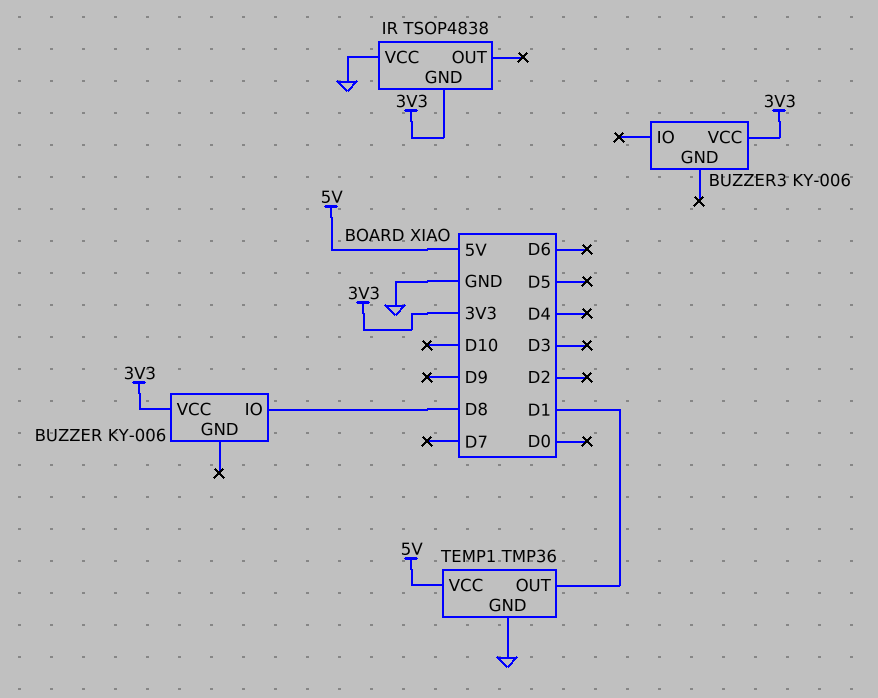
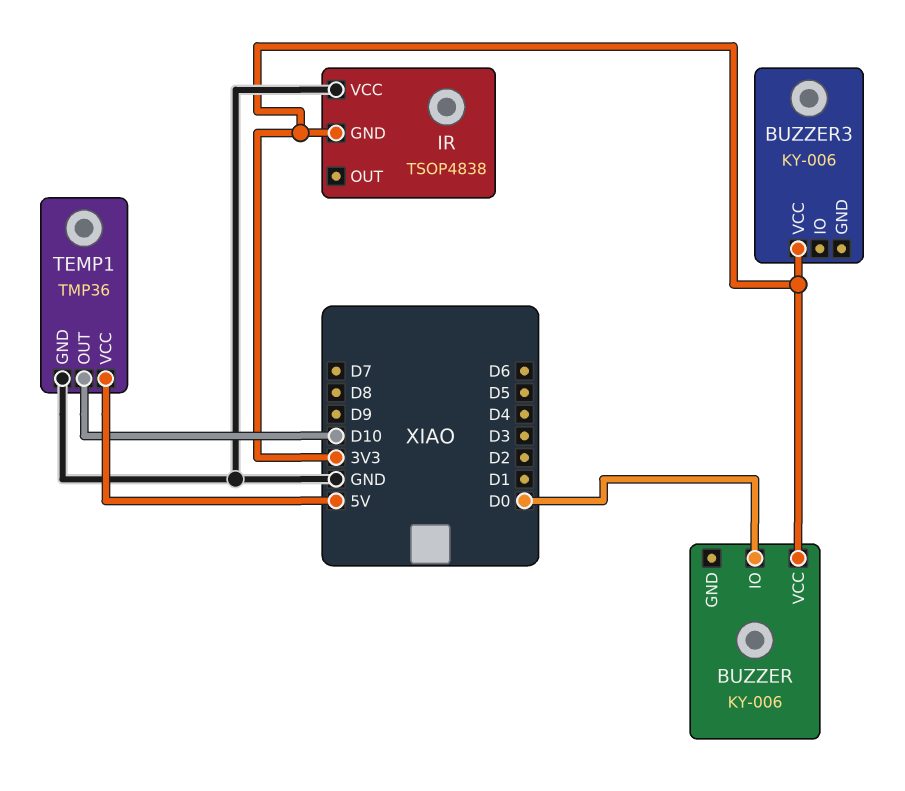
BUZZER pin IO: D8 -> D0
TEMP1 pin OUT: D1 -> D10

